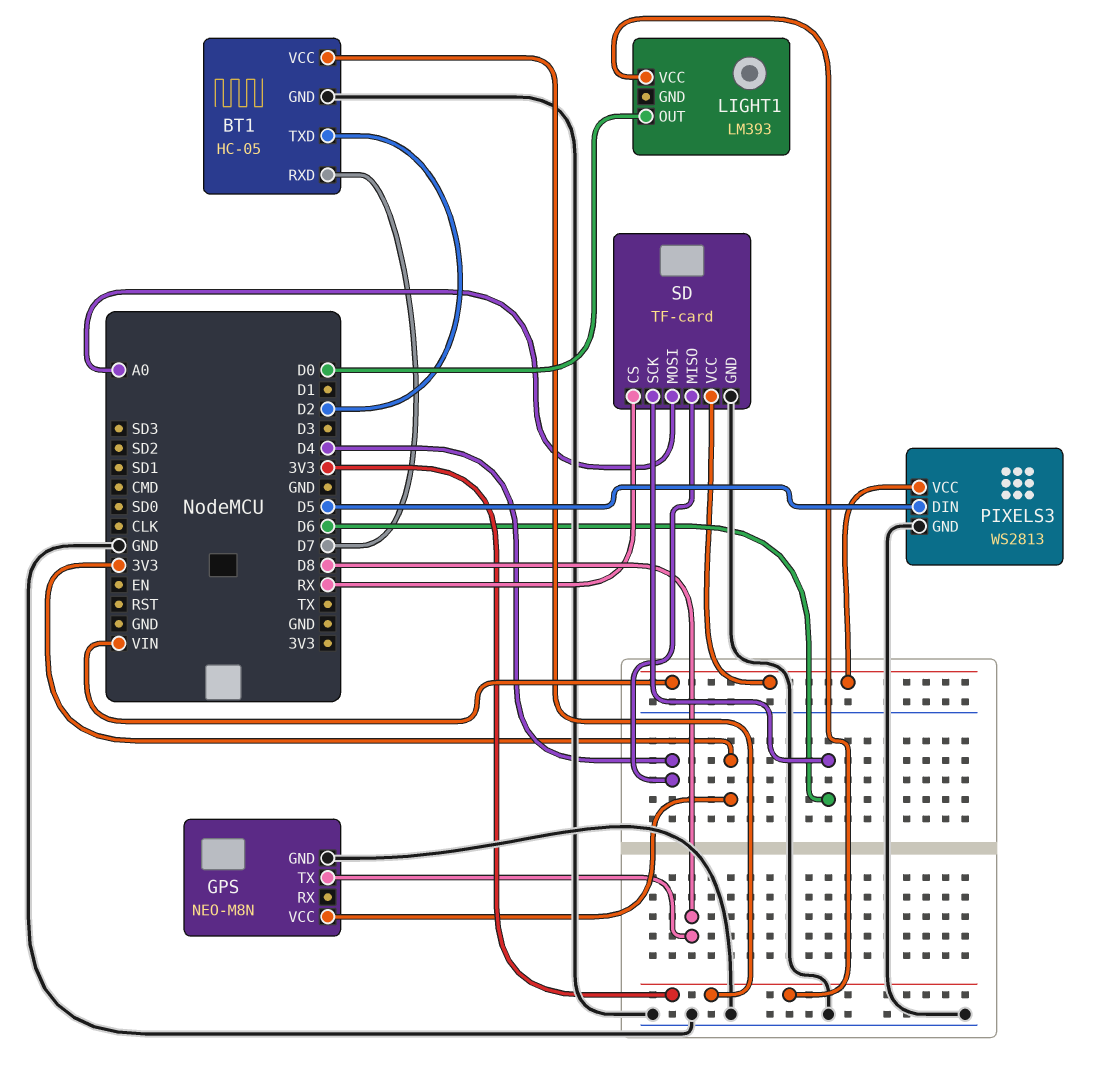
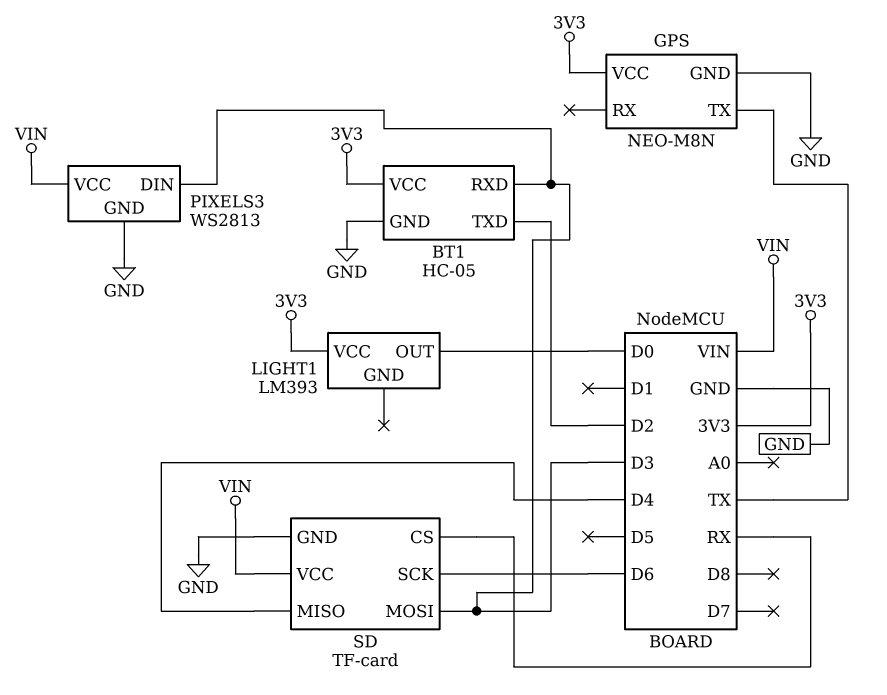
BT1 pin RXD: D7 -> D3
GPS pin TX: D8 -> TX
PIXELS3 pin DIN: D5 -> D3
SD pin MOSI: A0 -> D3

